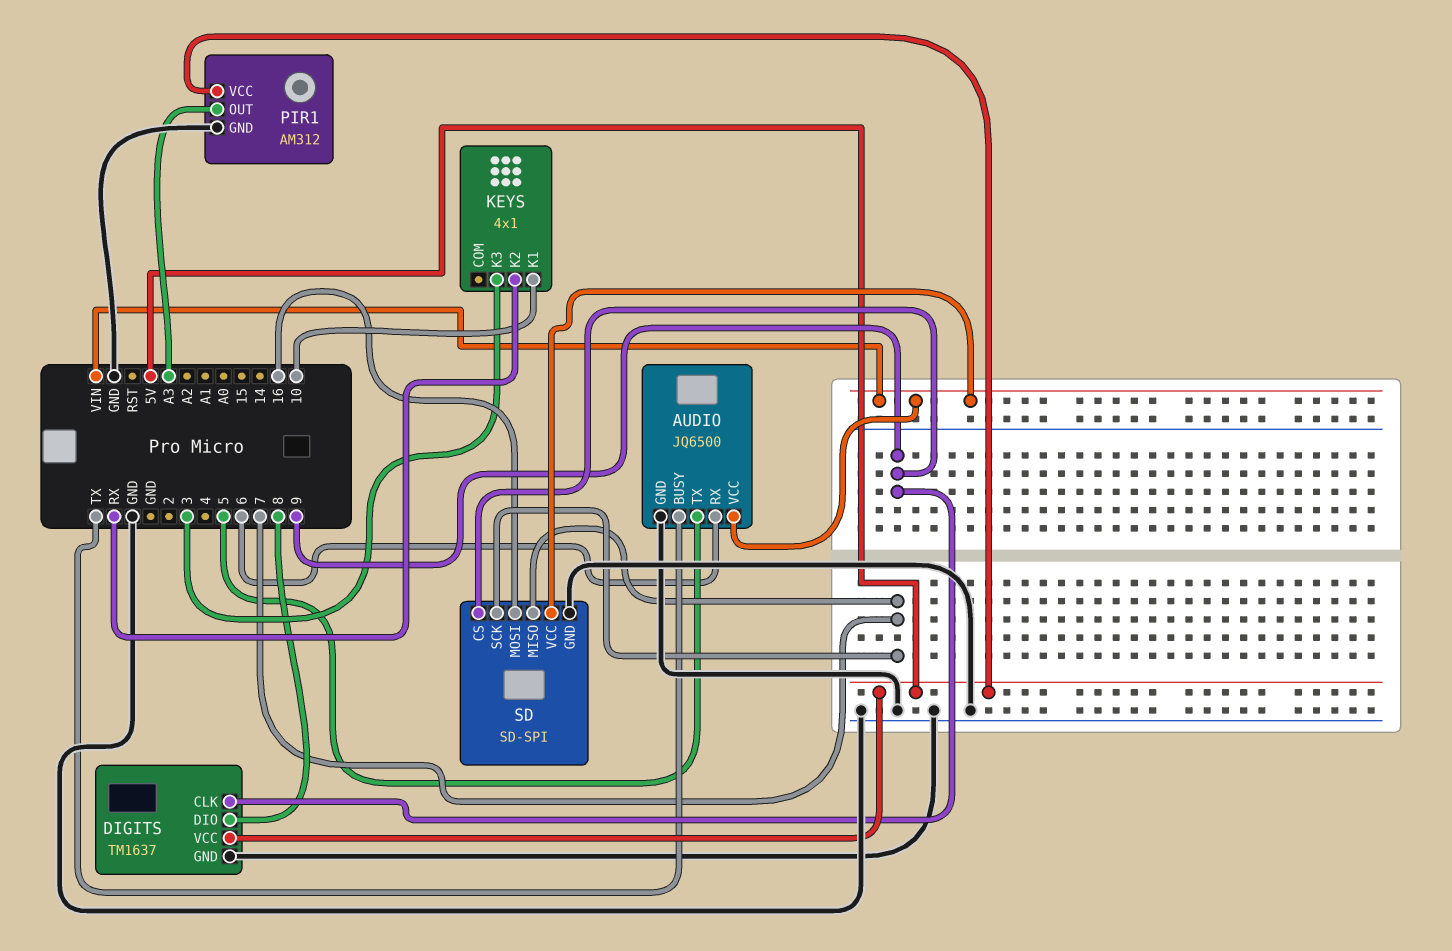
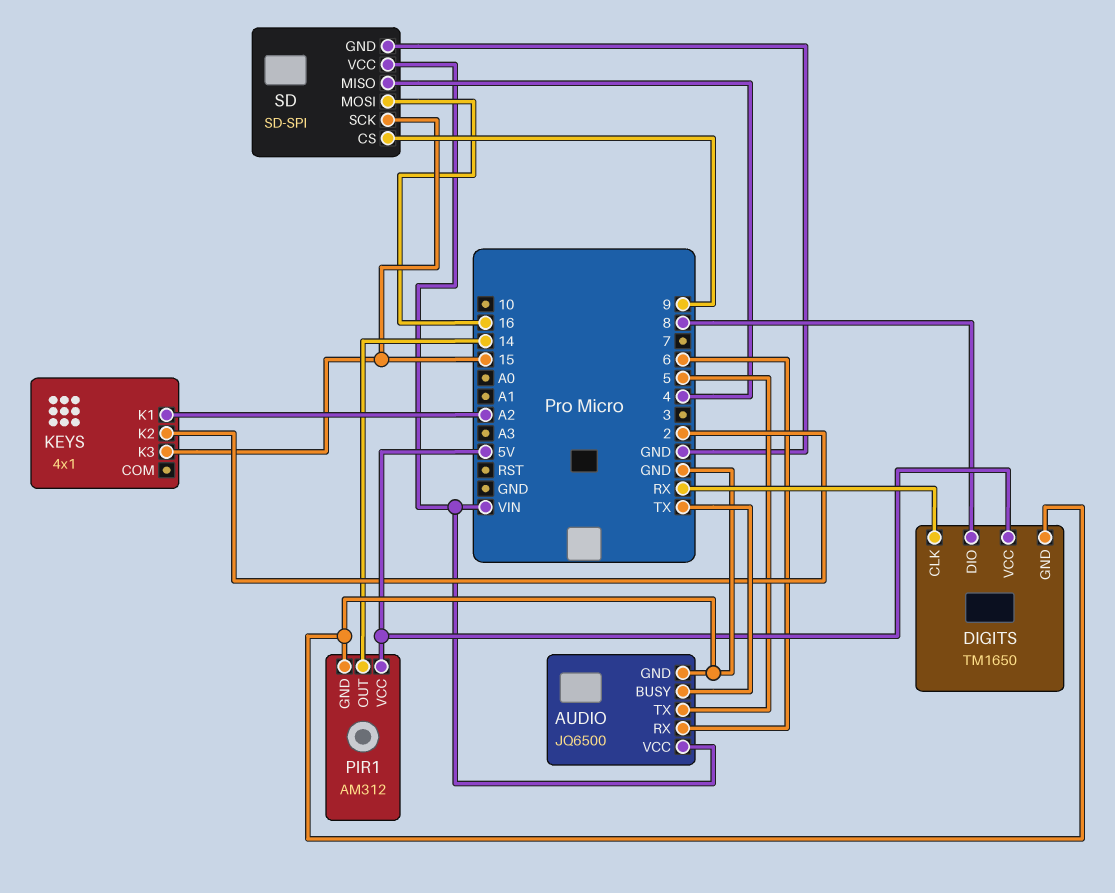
DIGITS: TM1637 -> TM1650
DIGITS pin CLK: 9 -> RX
KEYS pin K1: 10 -> A2
KEYS pin K2: RX -> 2
KEYS pin K3: 3 -> 15
PIR1 pin OUT: A3 -> 14
SD pin MISO: 7 -> 4
SD pin SCK: 7 -> 15

